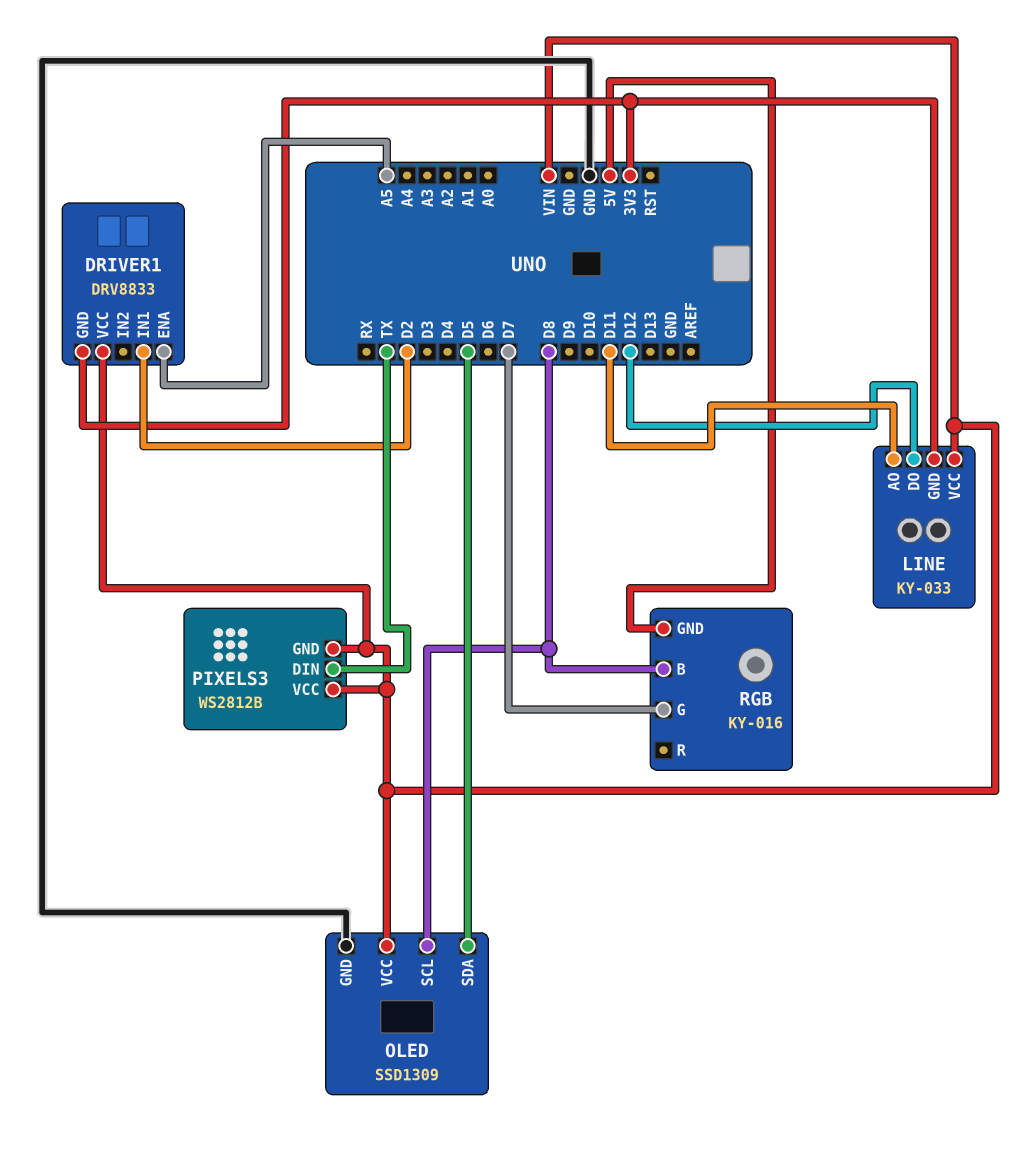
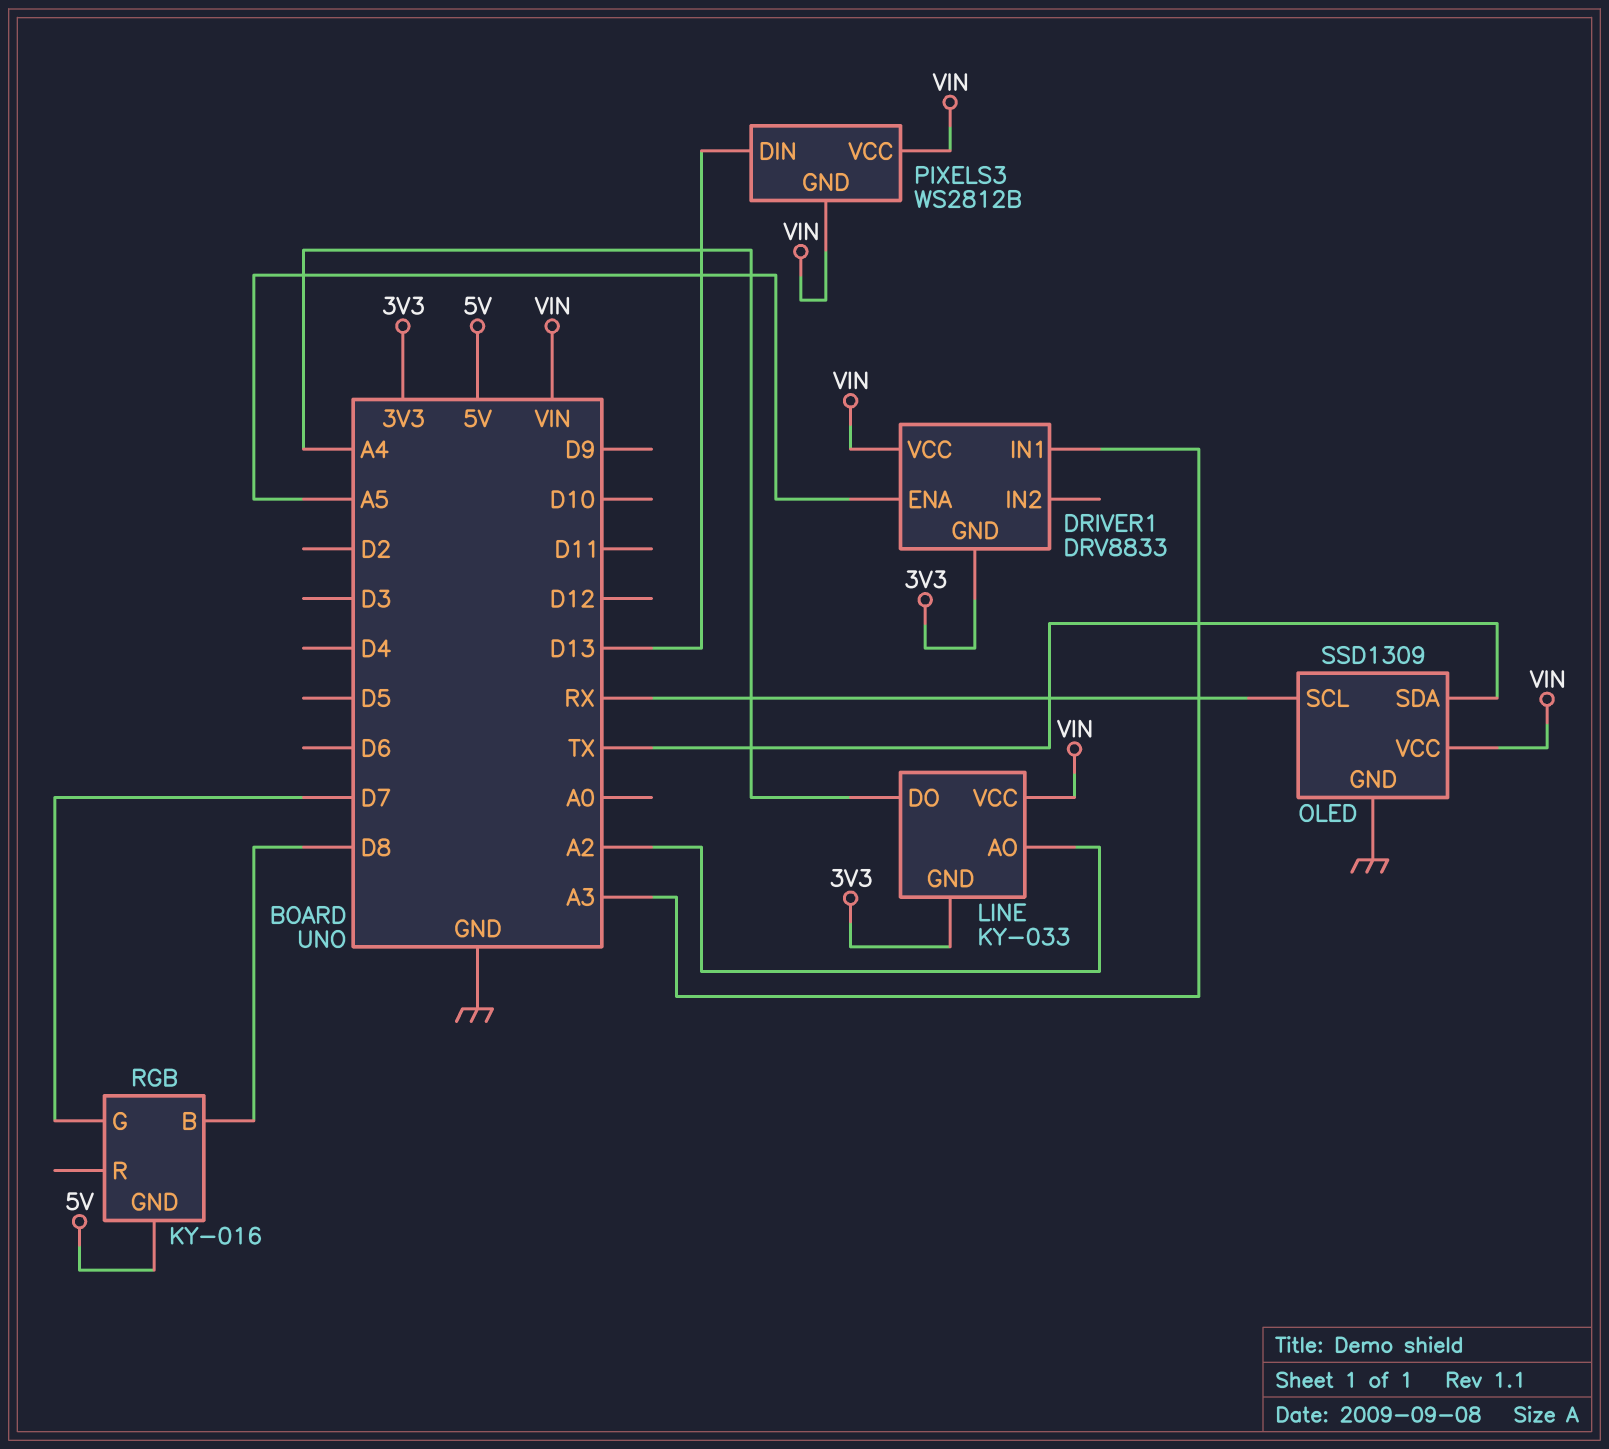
DRIVER1 pin IN1: D2 -> A3
LINE pin AO: D11 -> A2
LINE pin DO: D12 -> A4
OLED pin SCL: D8 -> RX
OLED pin SDA: D5 -> TX
PIXELS3 pin DIN: TX -> D13

